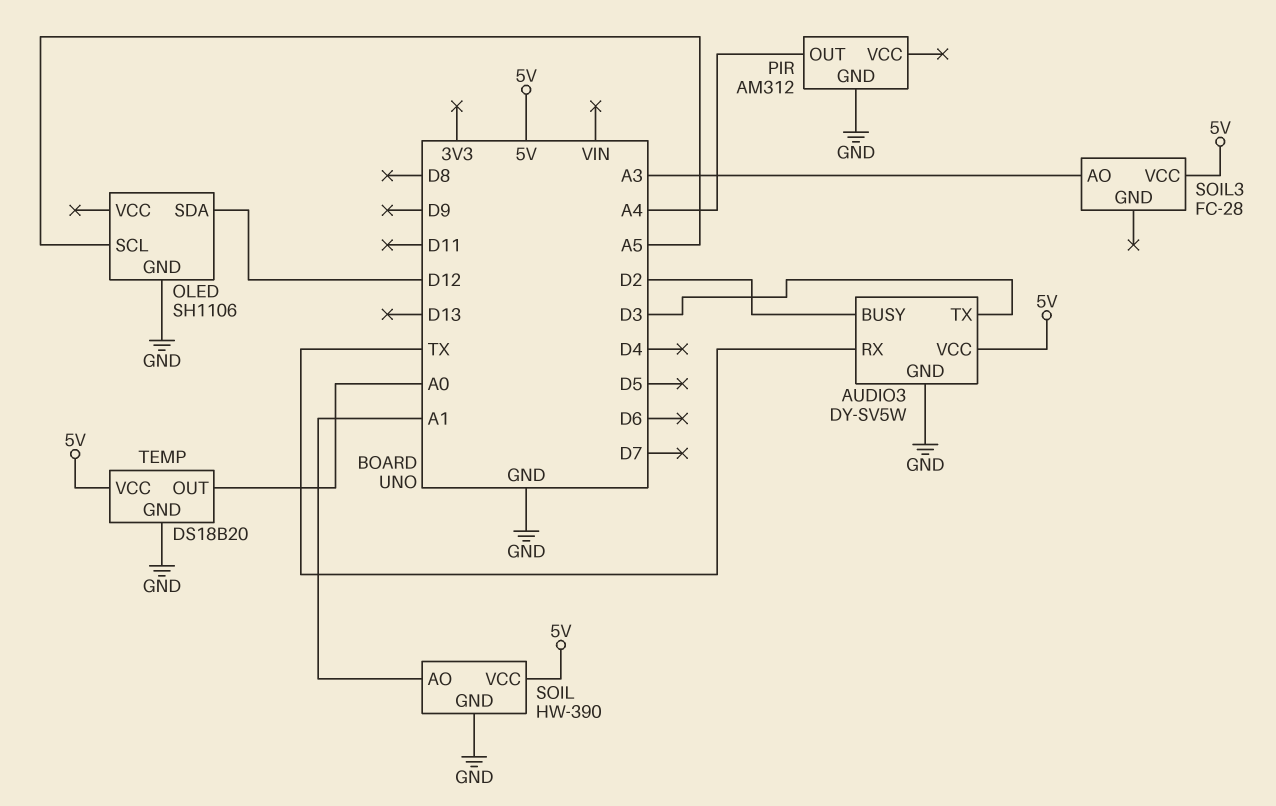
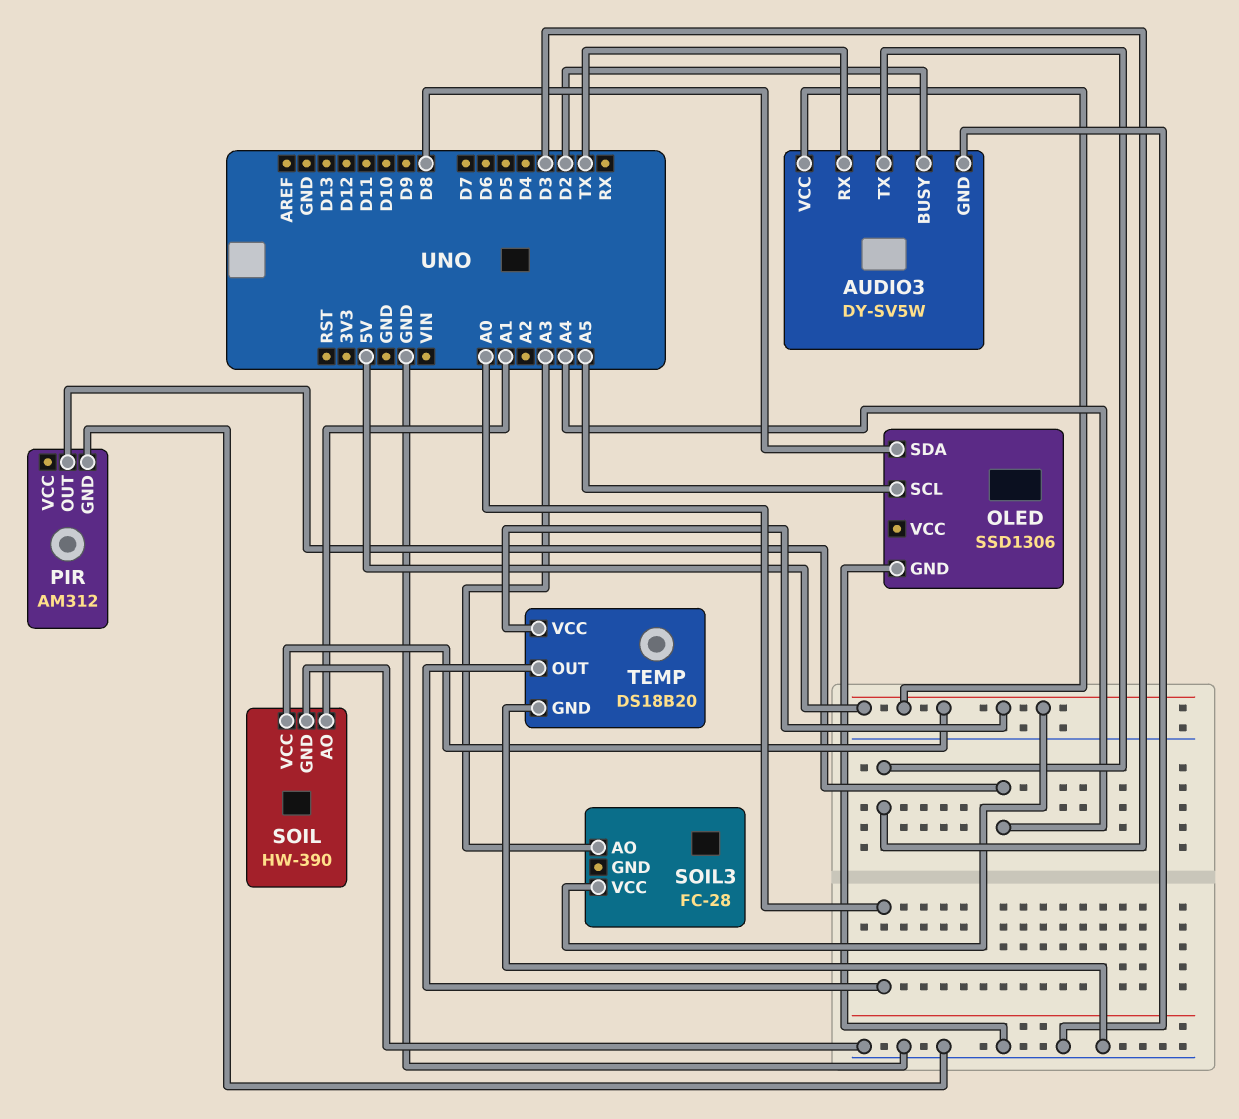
OLED: SH1106 -> SSD1306
OLED pin SDA: D12 -> D8

